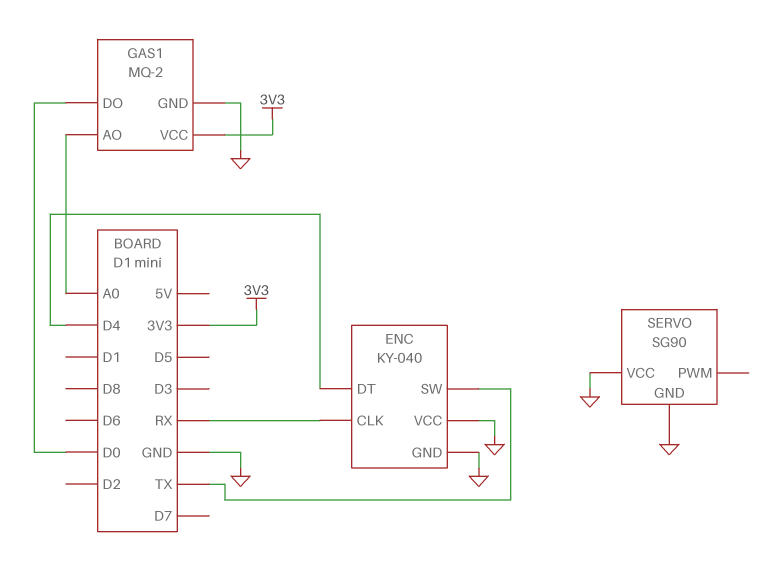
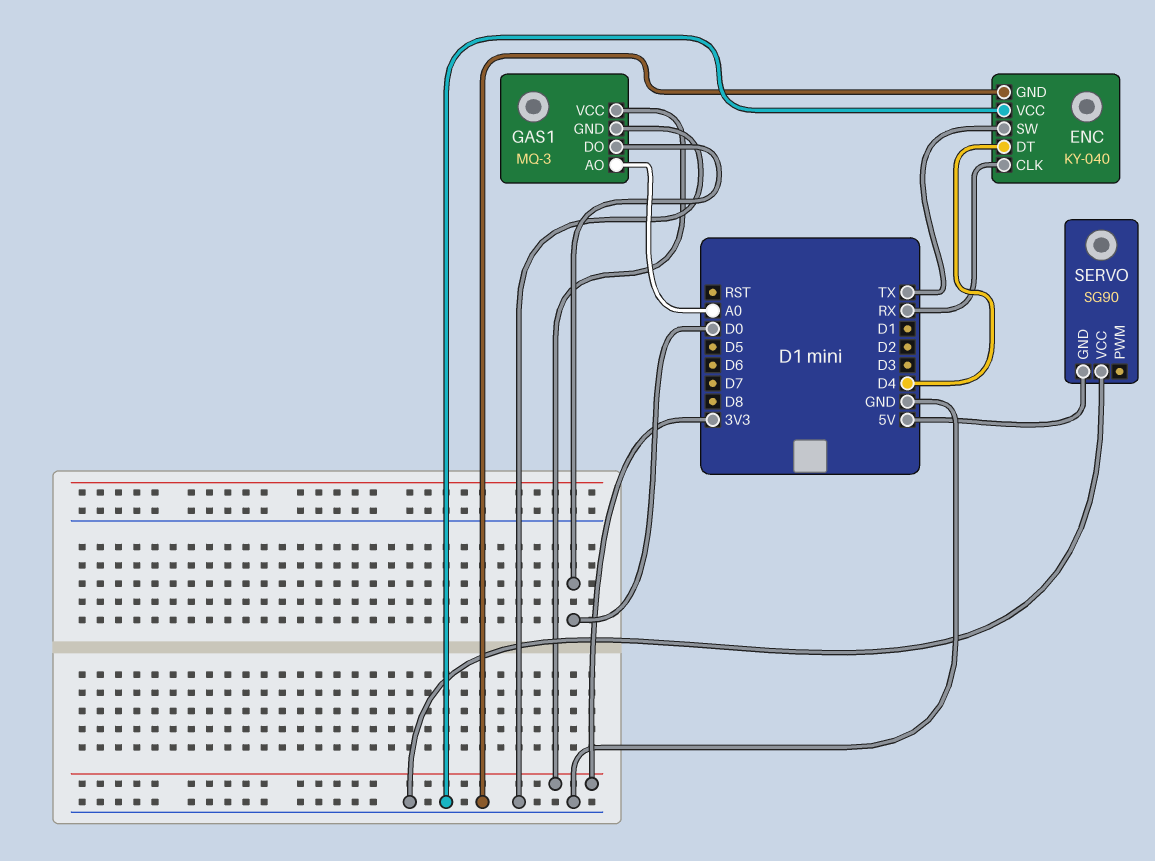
GAS1: MQ-2 -> MQ-3
SERVO pin GND: GND -> 5V

